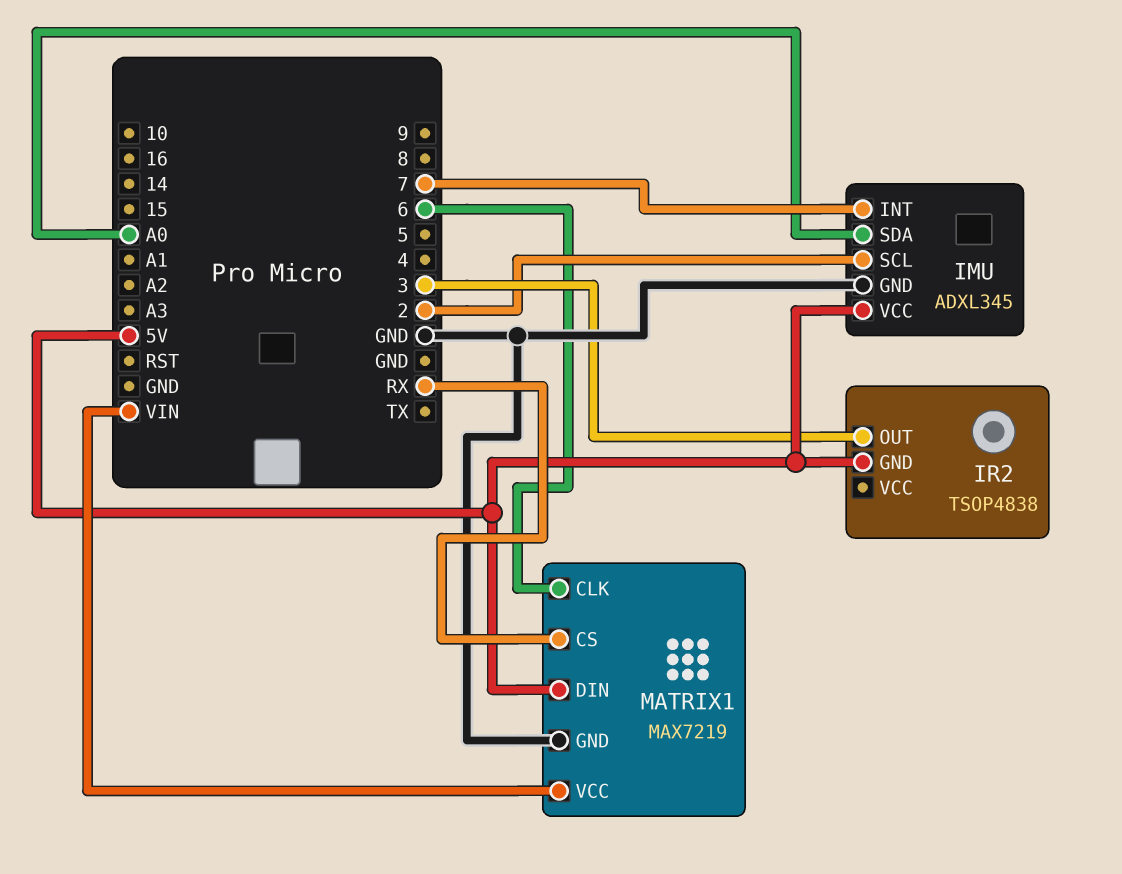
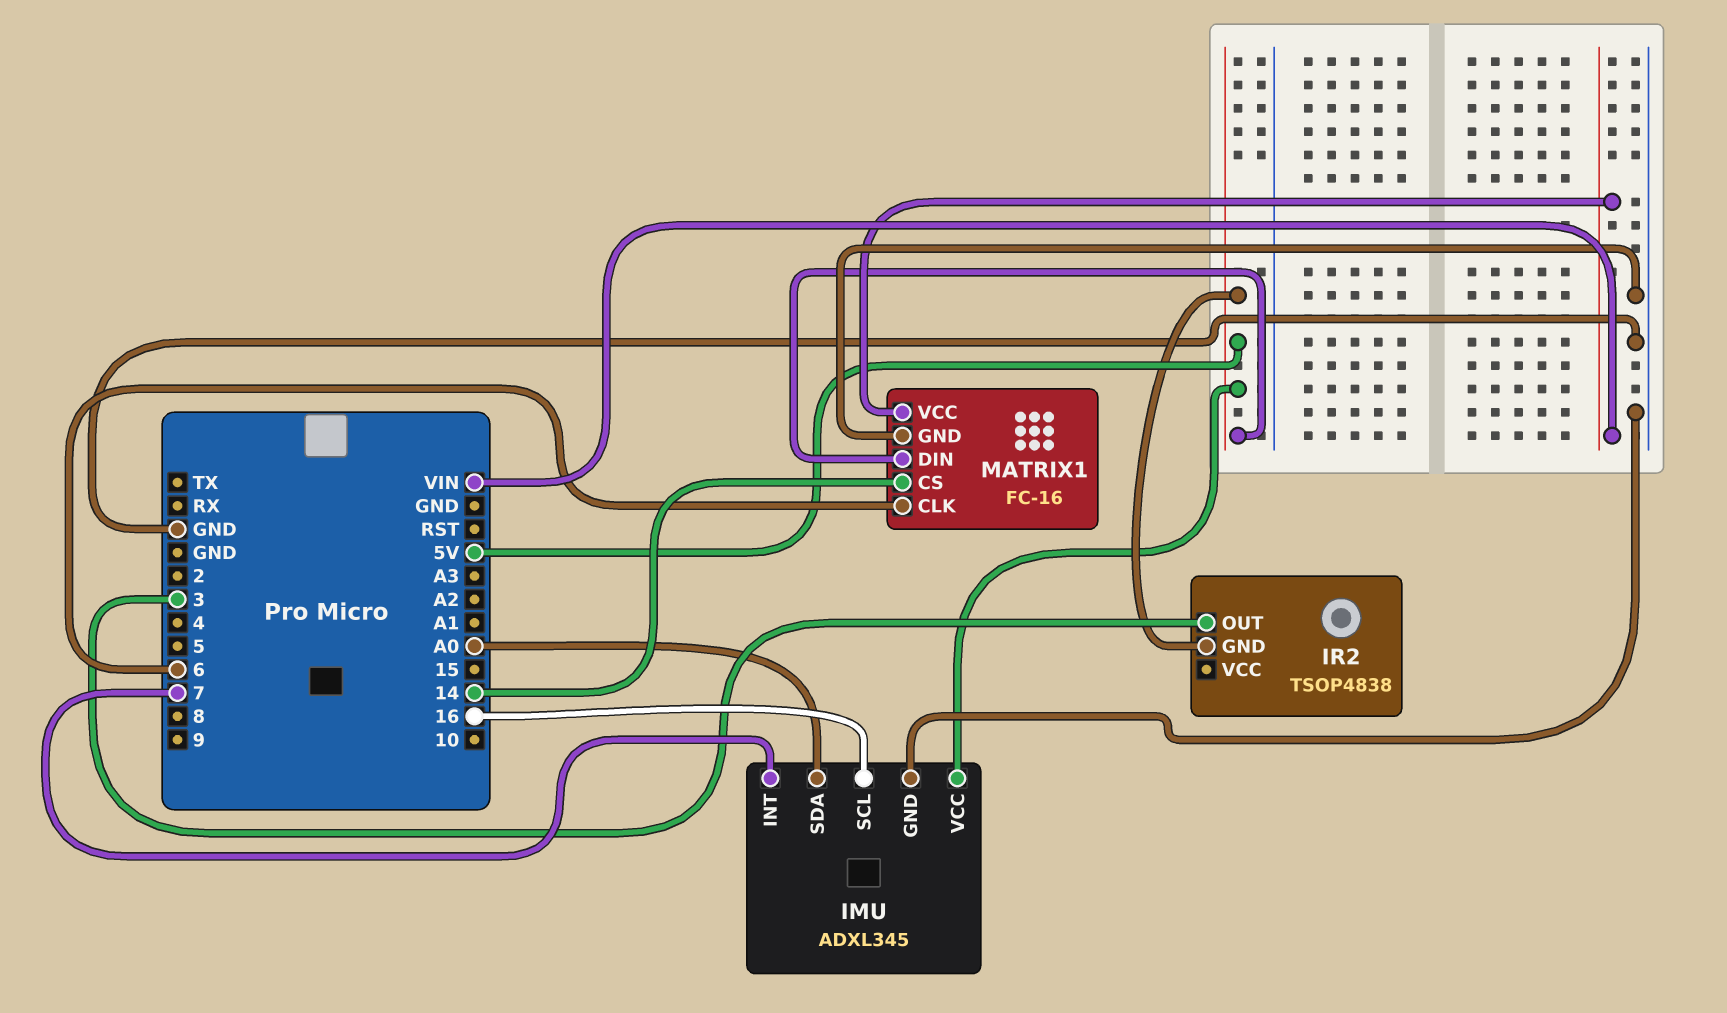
IMU pin SCL: 2 -> 16
MATRIX1: MAX7219 -> FC-16
MATRIX1 pin CS: RX -> 14

